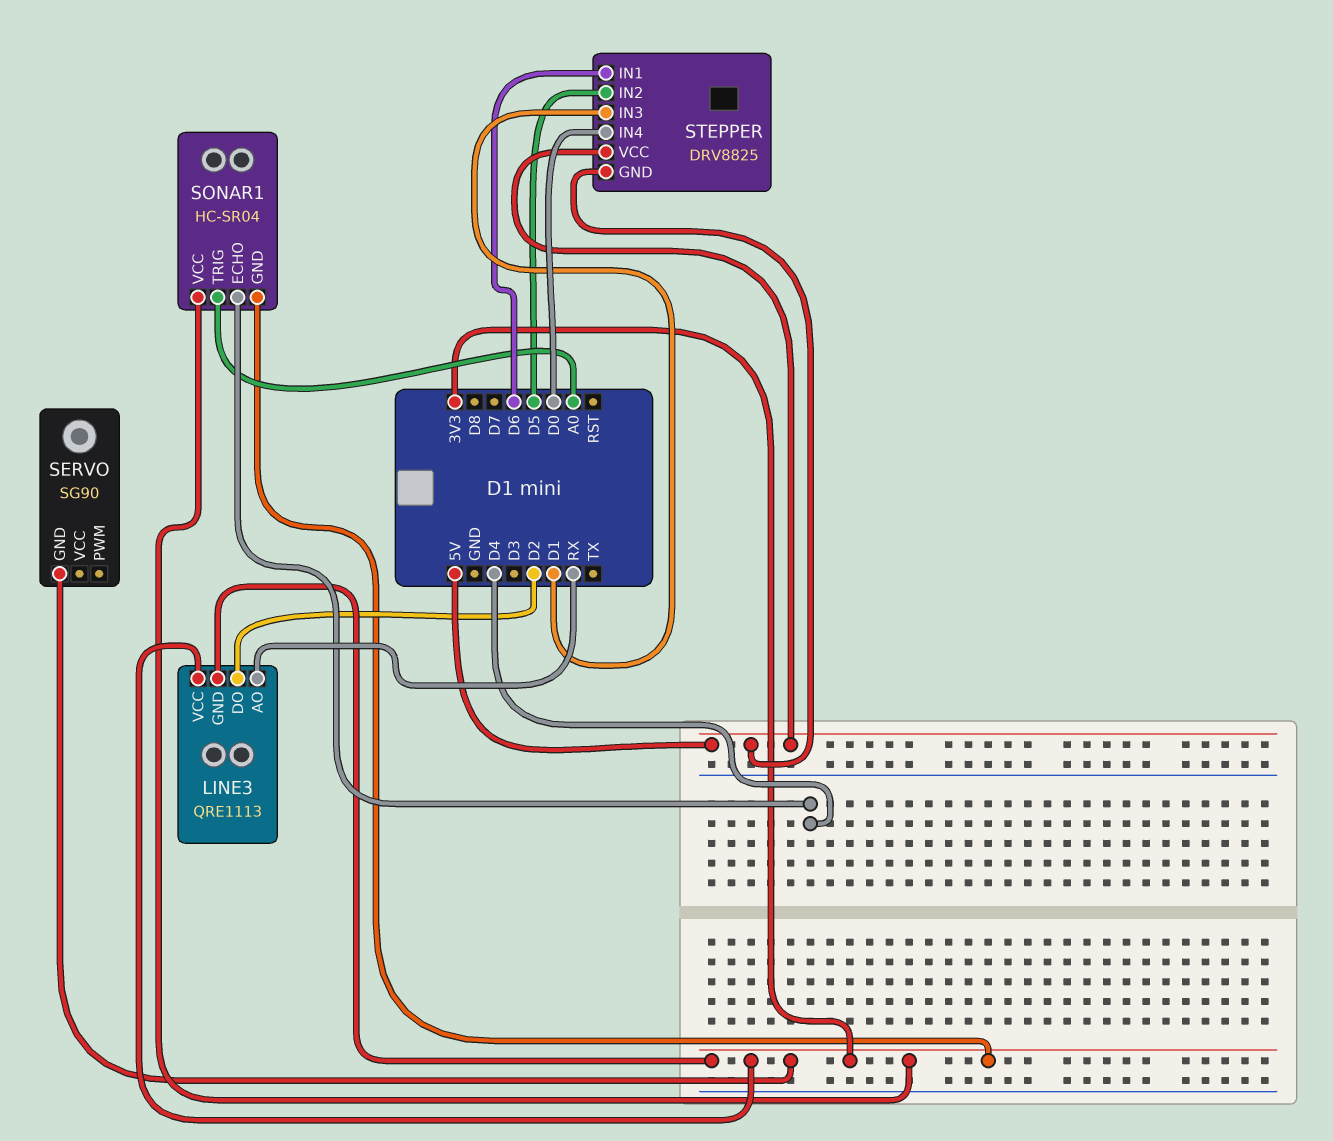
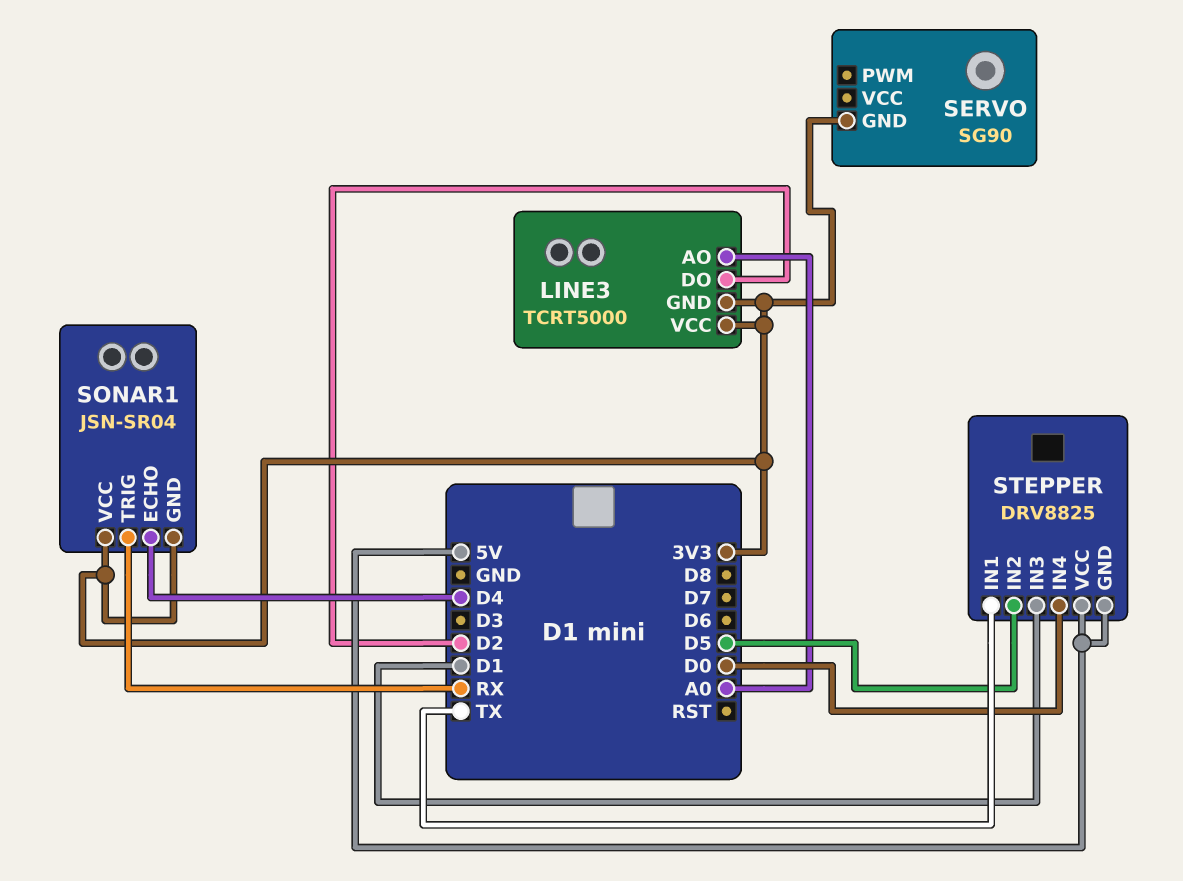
LINE3: QRE1113 -> TCRT5000
LINE3 pin AO: RX -> A0
SONAR1: HC-SR04 -> JSN-SR04
SONAR1 pin TRIG: A0 -> RX
STEPPER pin IN1: D6 -> TX

